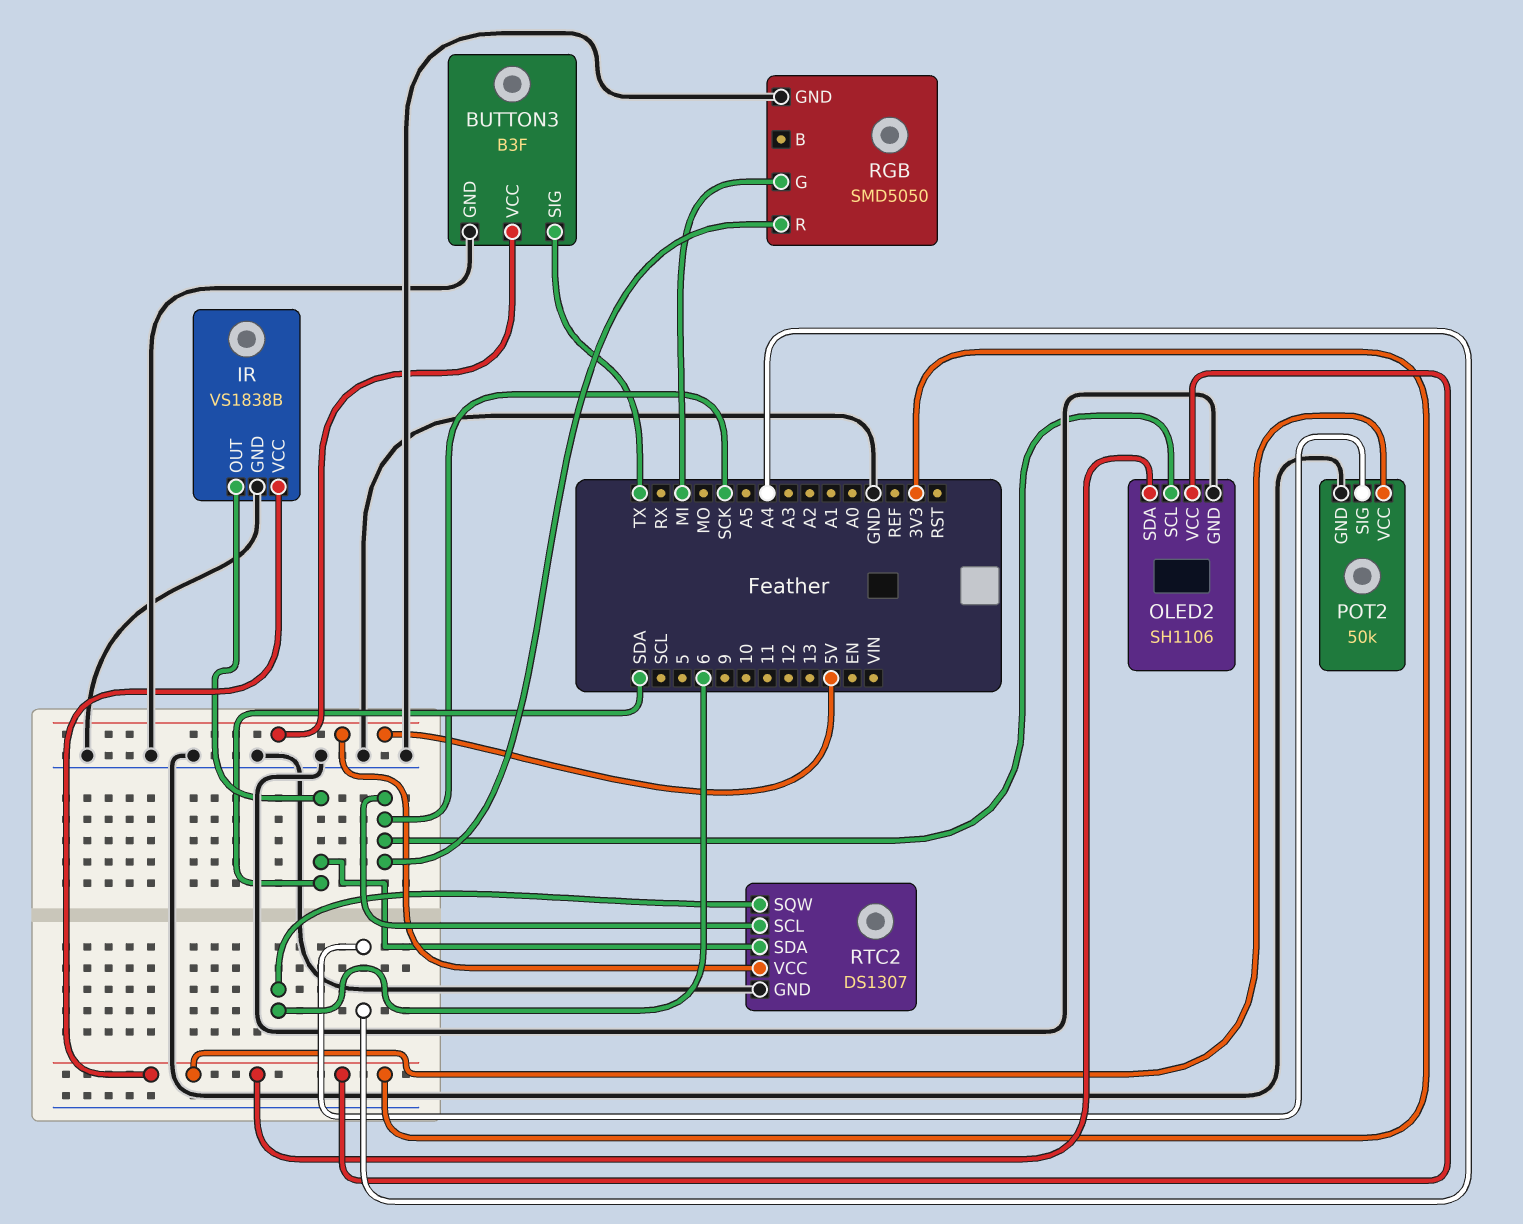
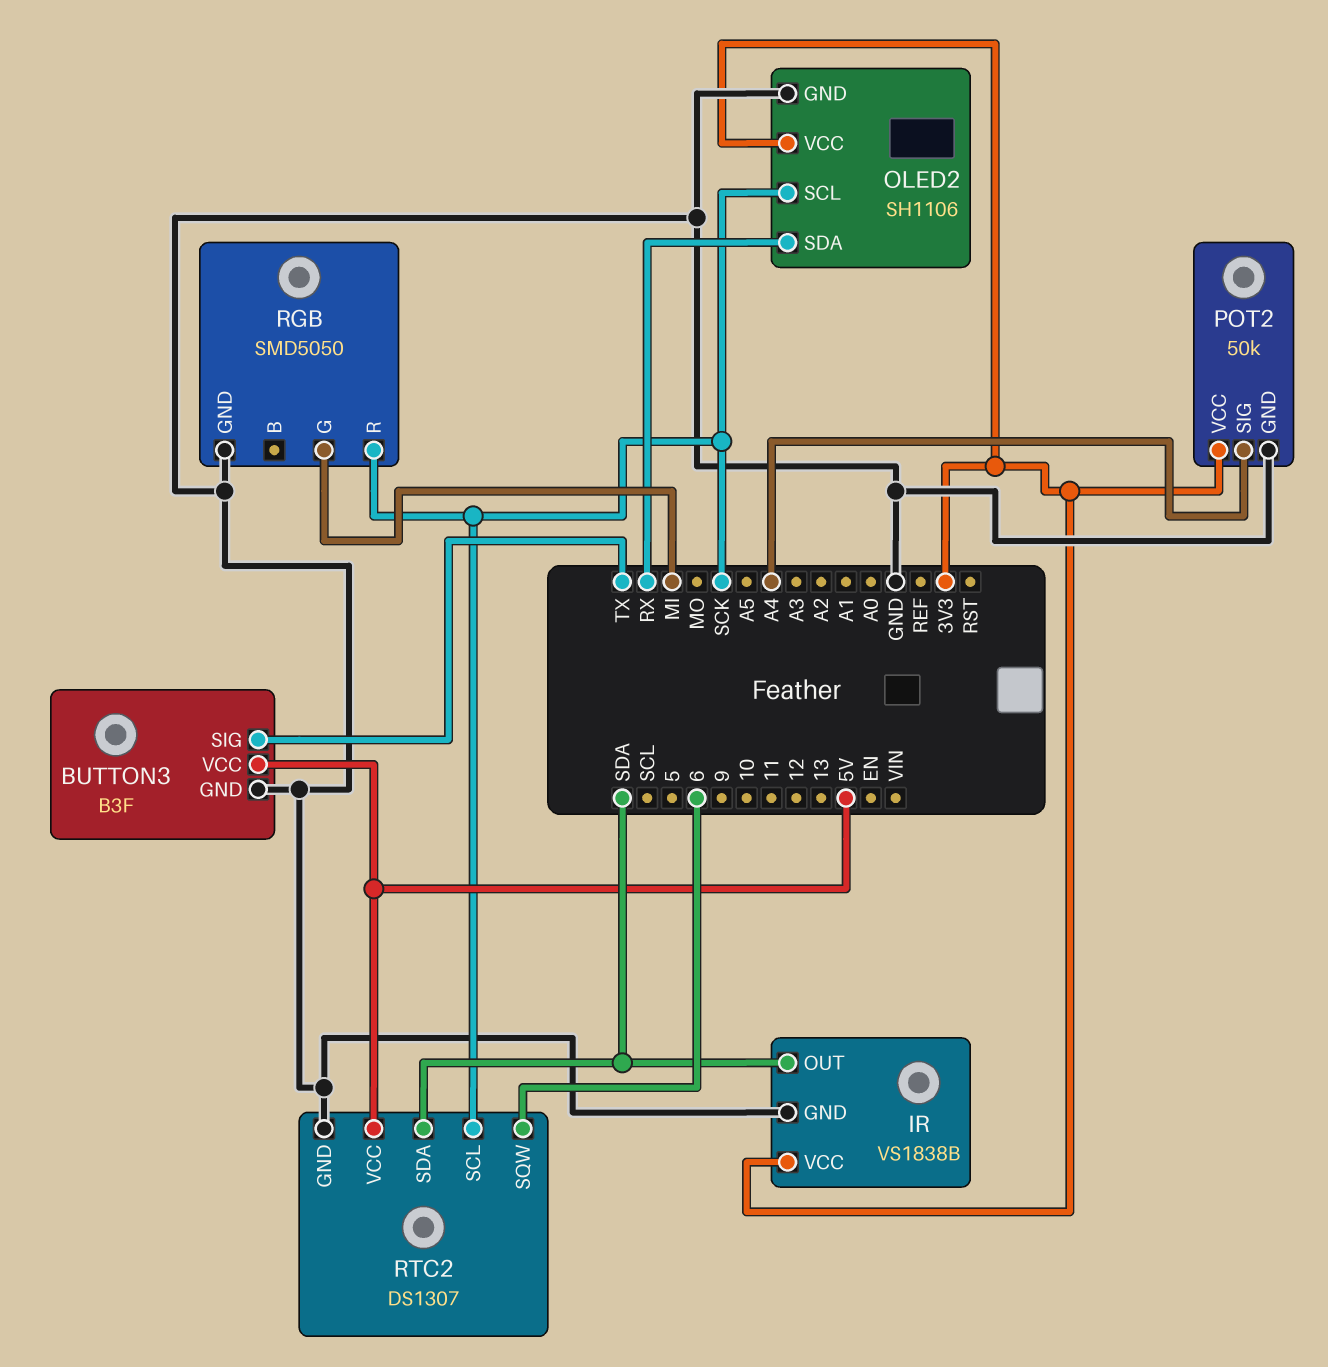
OLED2 pin SDA: 3V3 -> RX

